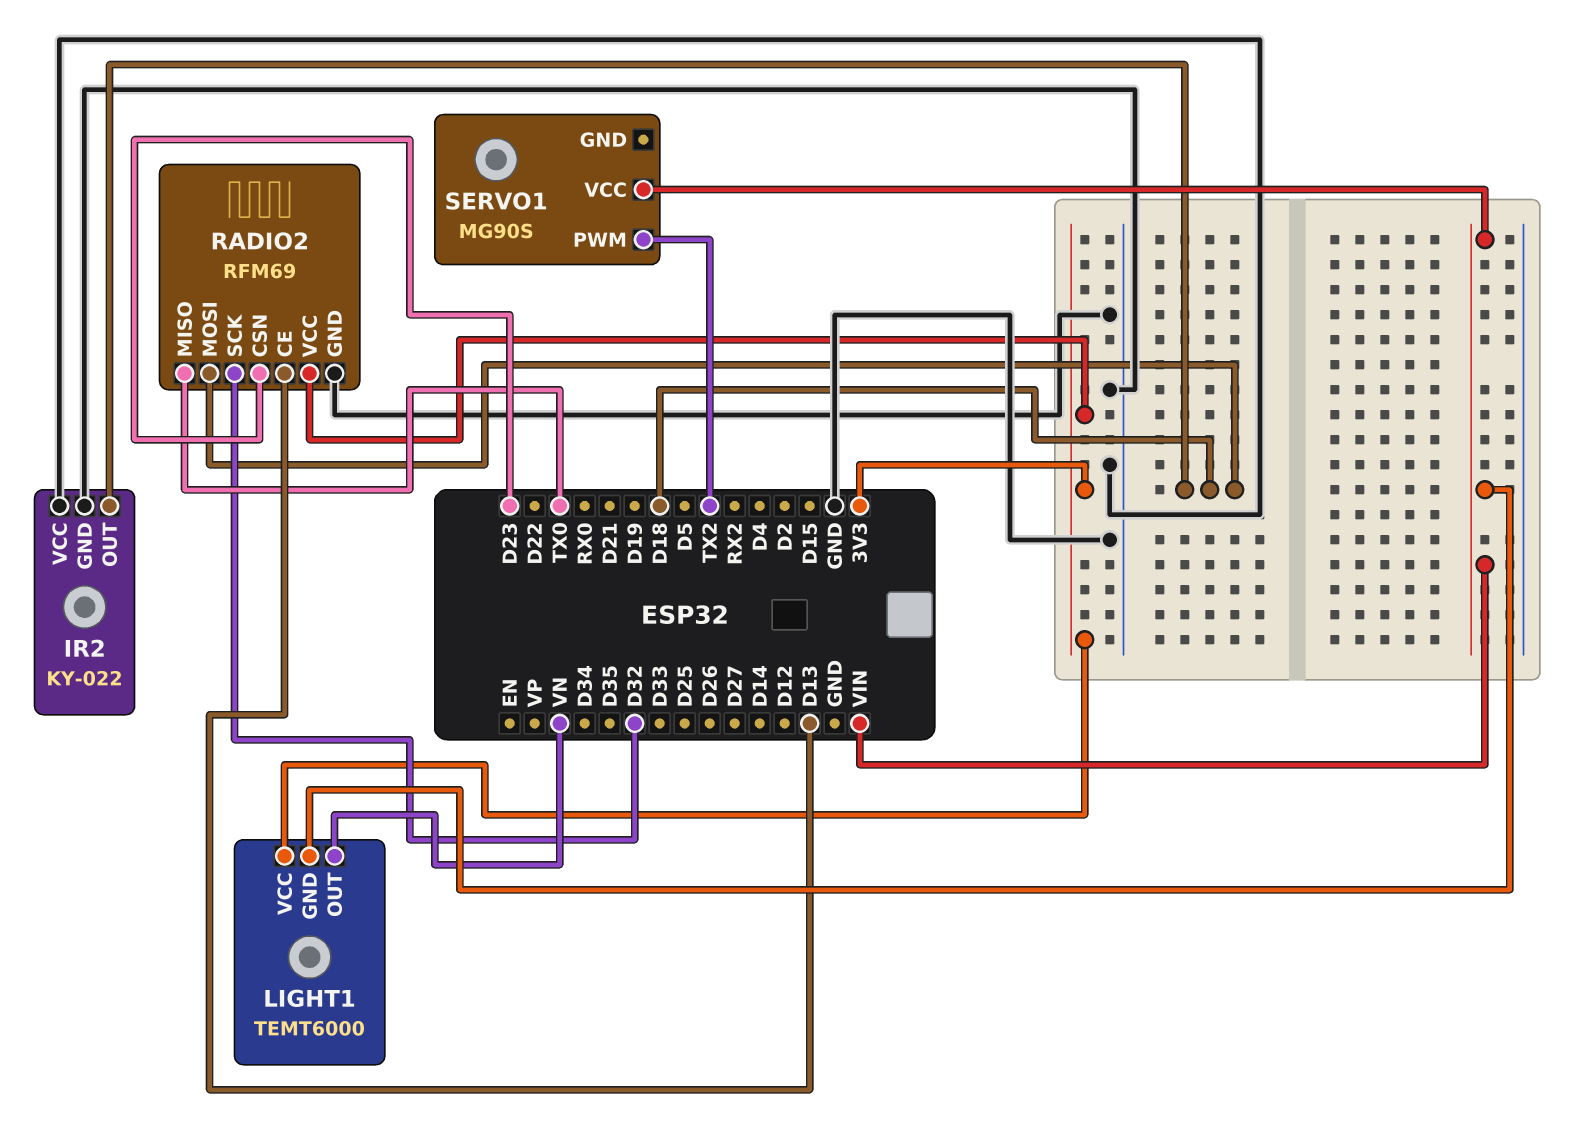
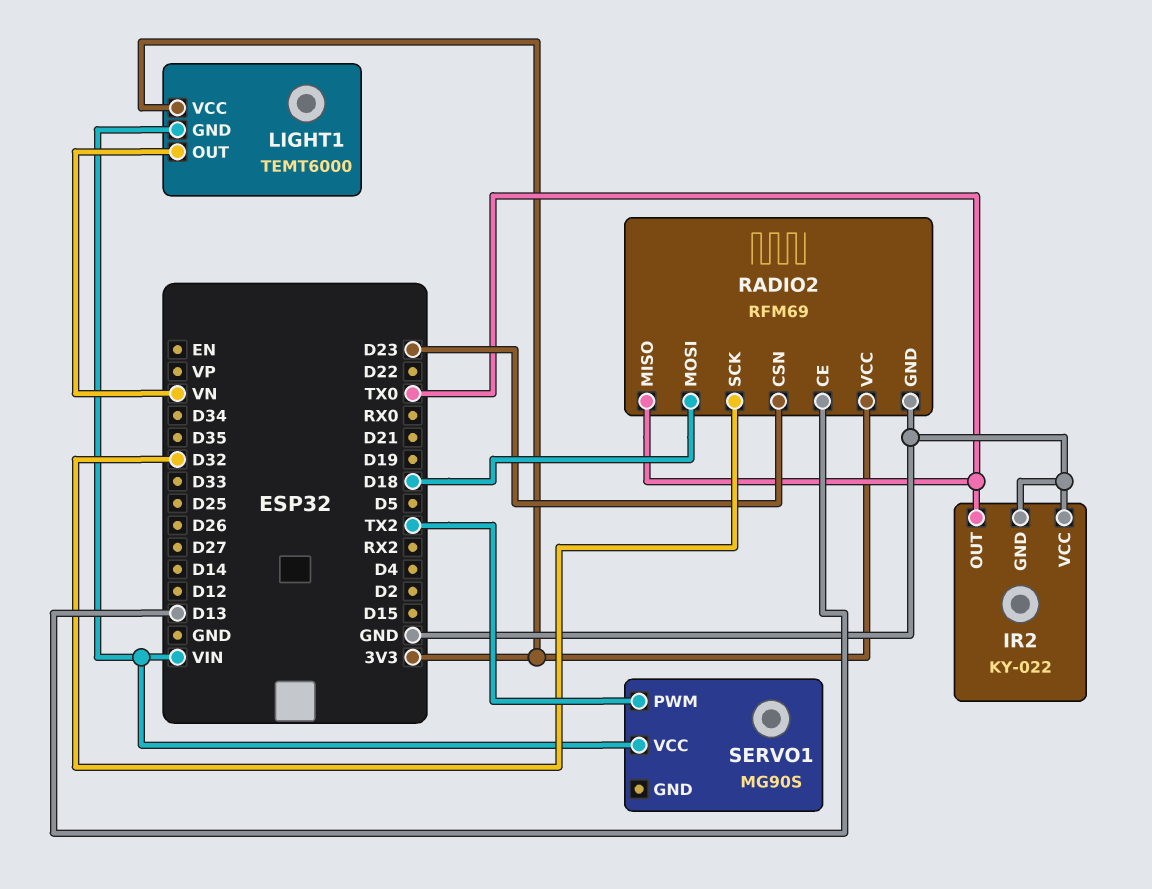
IR2 pin OUT: D18 -> TX0

